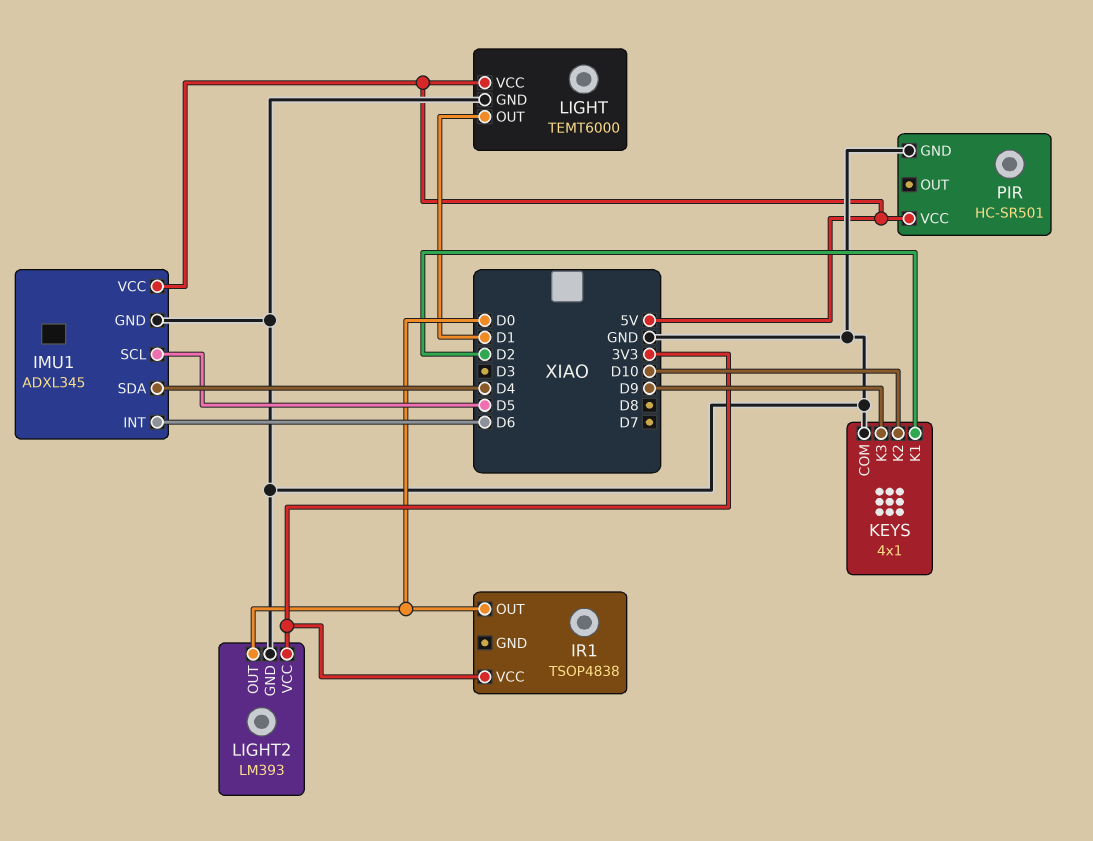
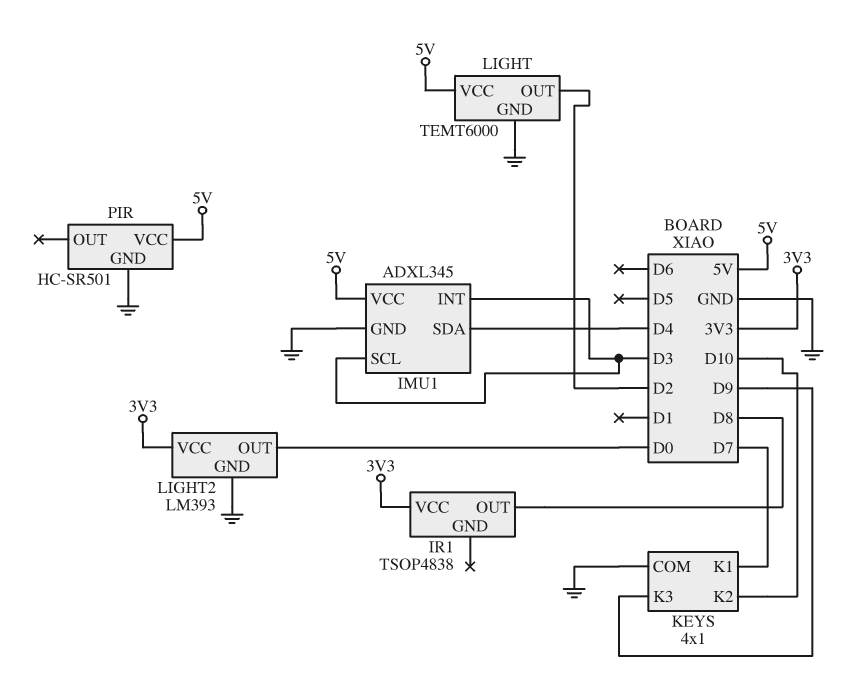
IMU1 pin INT: D6 -> D3
IMU1 pin SCL: D5 -> D3
IR1 pin OUT: D0 -> D8
KEYS pin K1: D2 -> D7
LIGHT pin OUT: D1 -> D2

